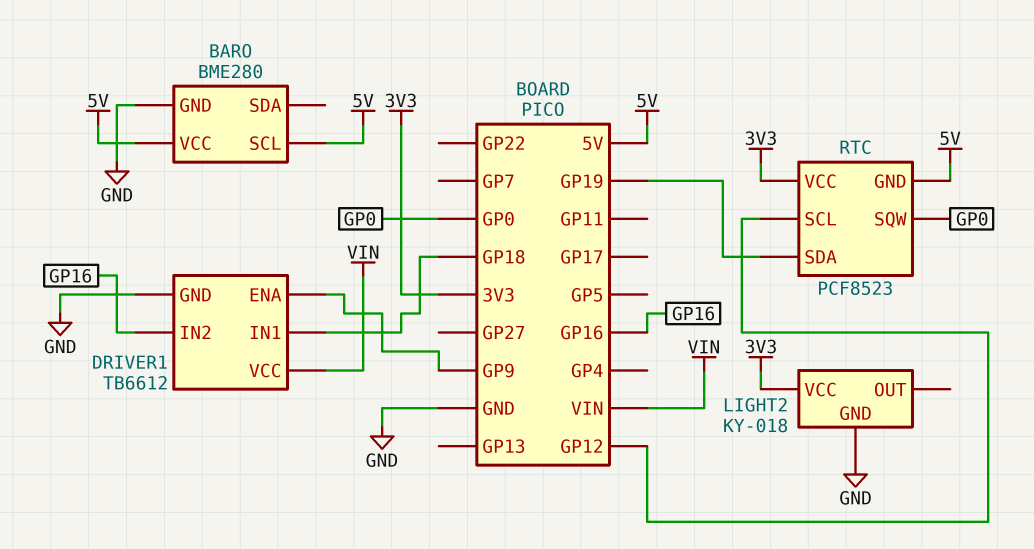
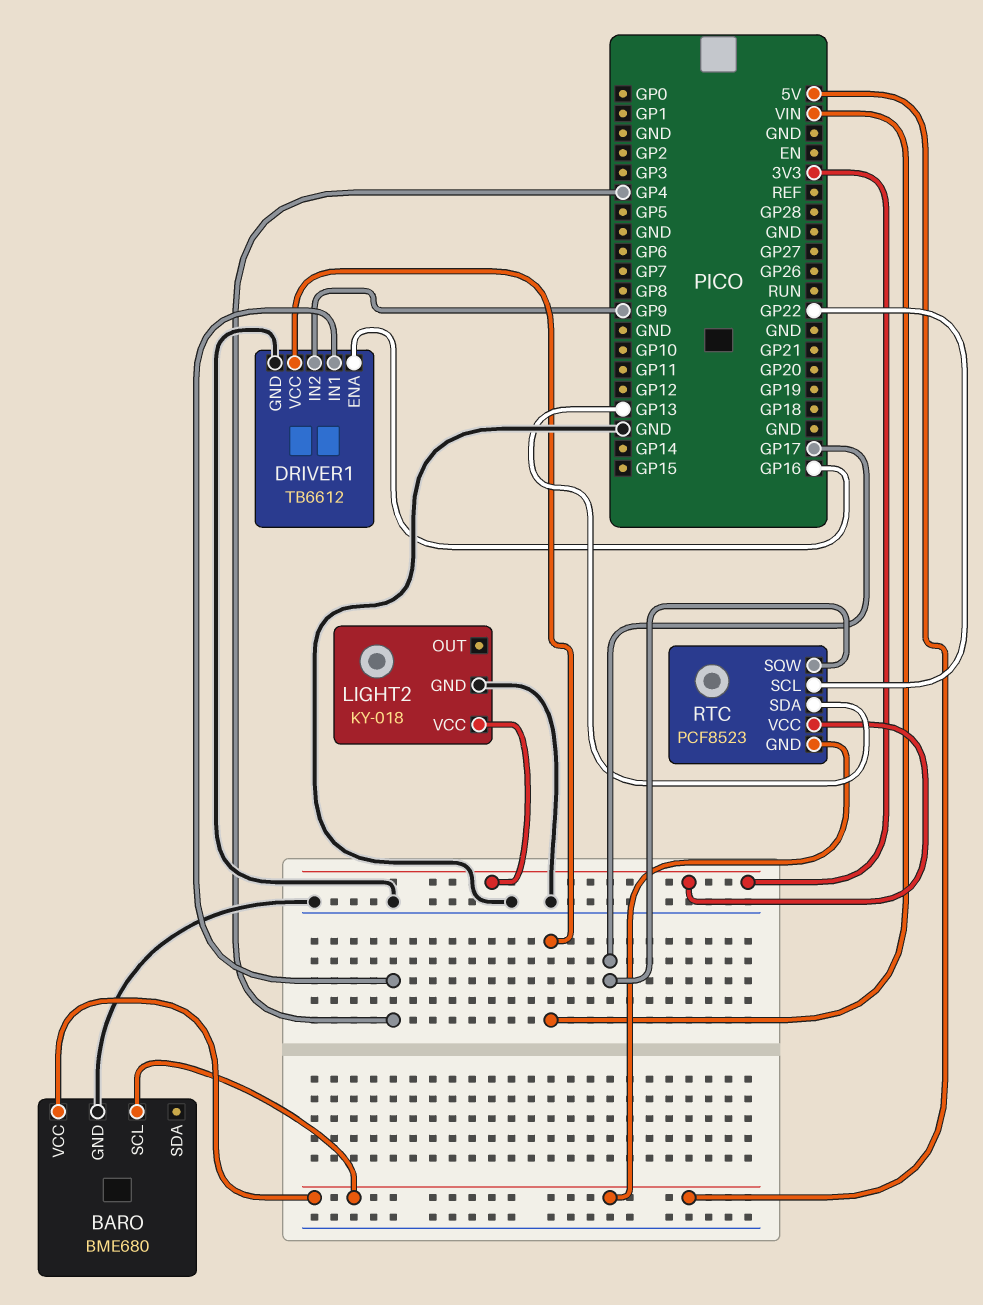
BARO: BME280 -> BME680
DRIVER1 pin ENA: GP9 -> GP16
DRIVER1 pin IN1: GP18 -> GP4
DRIVER1 pin IN2: GP16 -> GP9
RTC pin SCL: GP12 -> GP22
RTC pin SDA: GP19 -> GP13
RTC pin SQW: GP0 -> GP17

